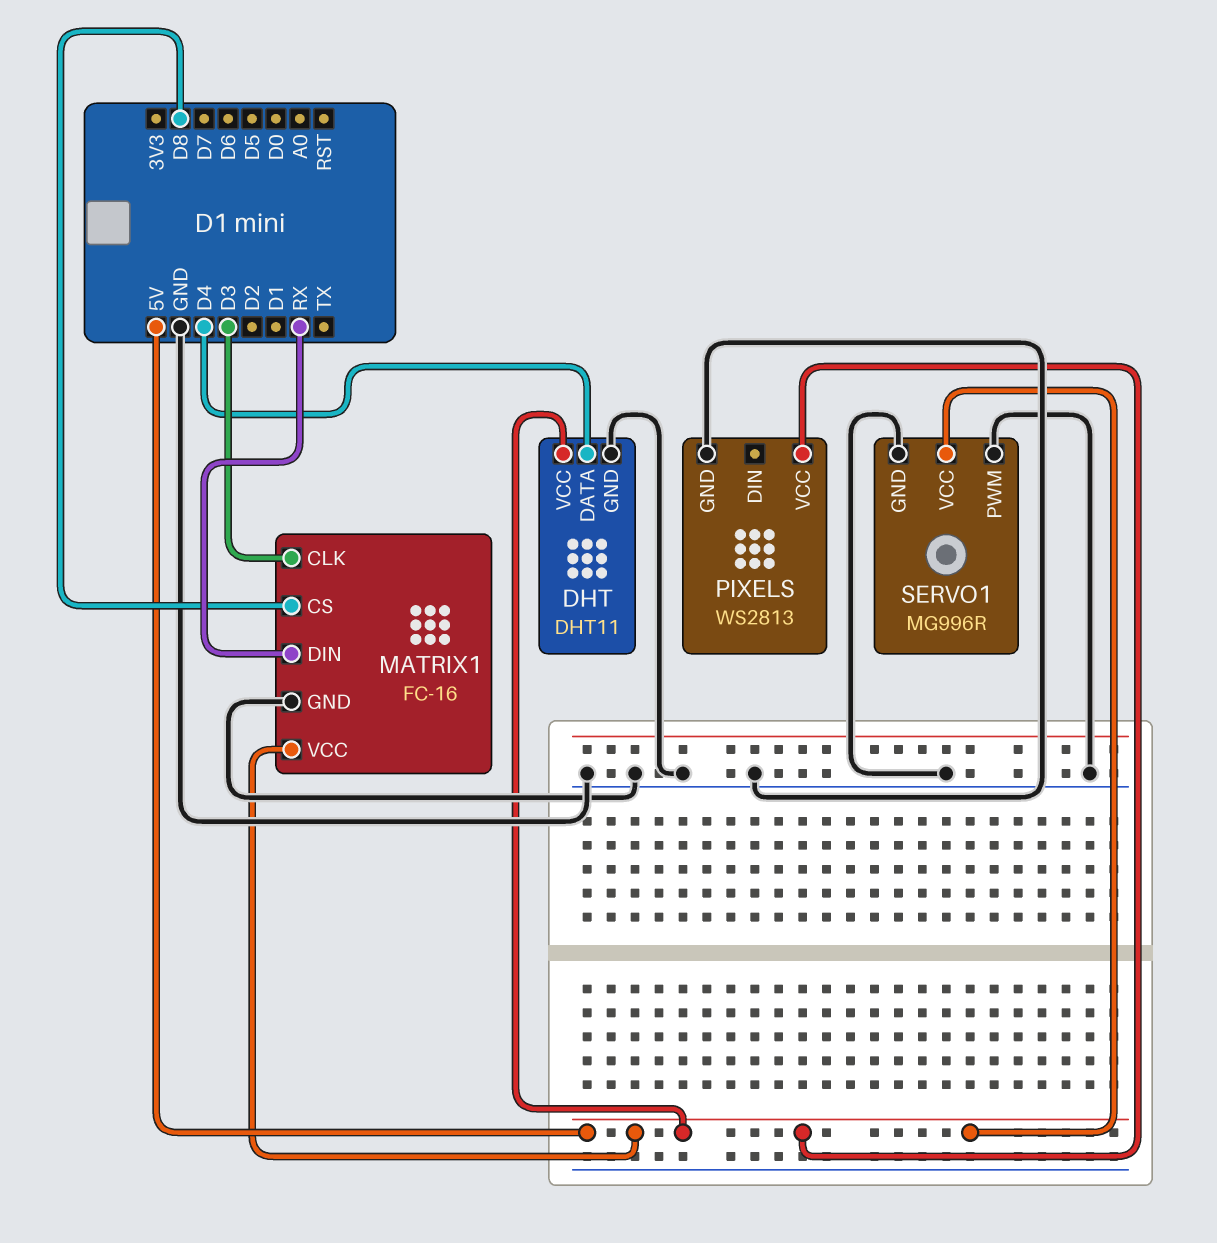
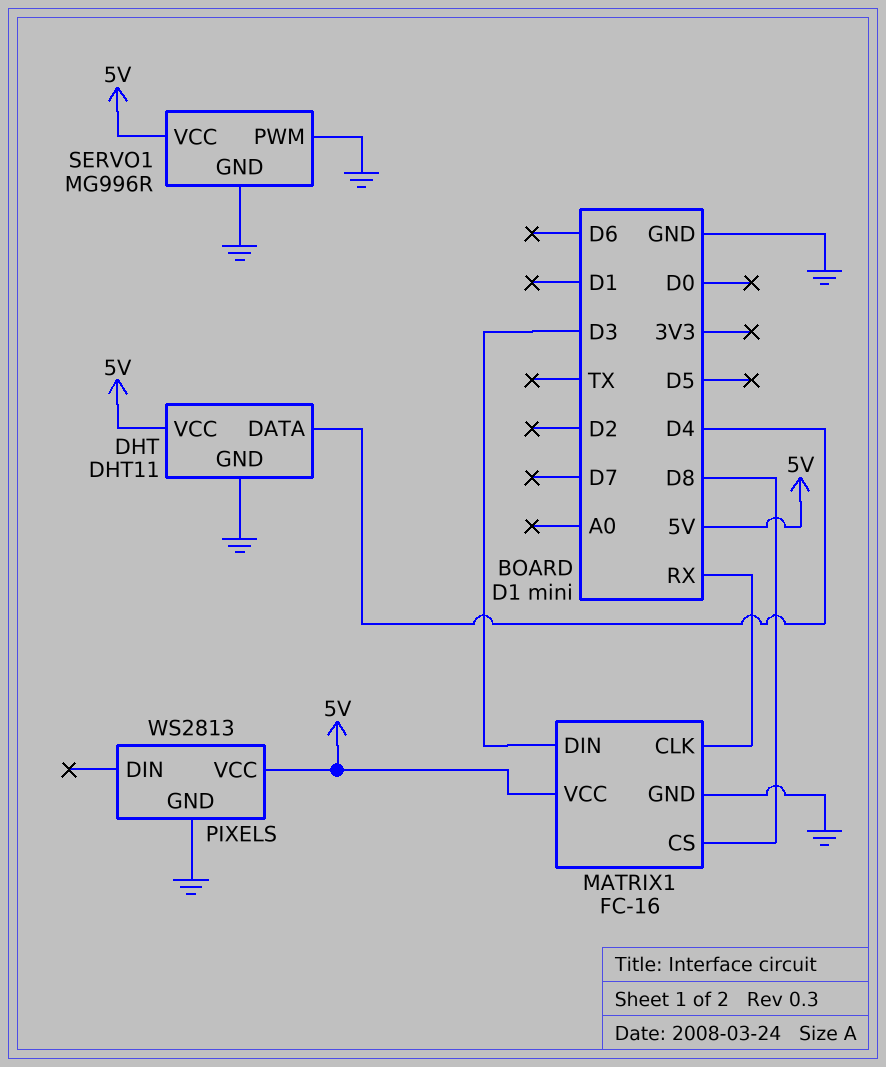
MATRIX1 pin CLK: D3 -> RX
MATRIX1 pin DIN: RX -> D3

